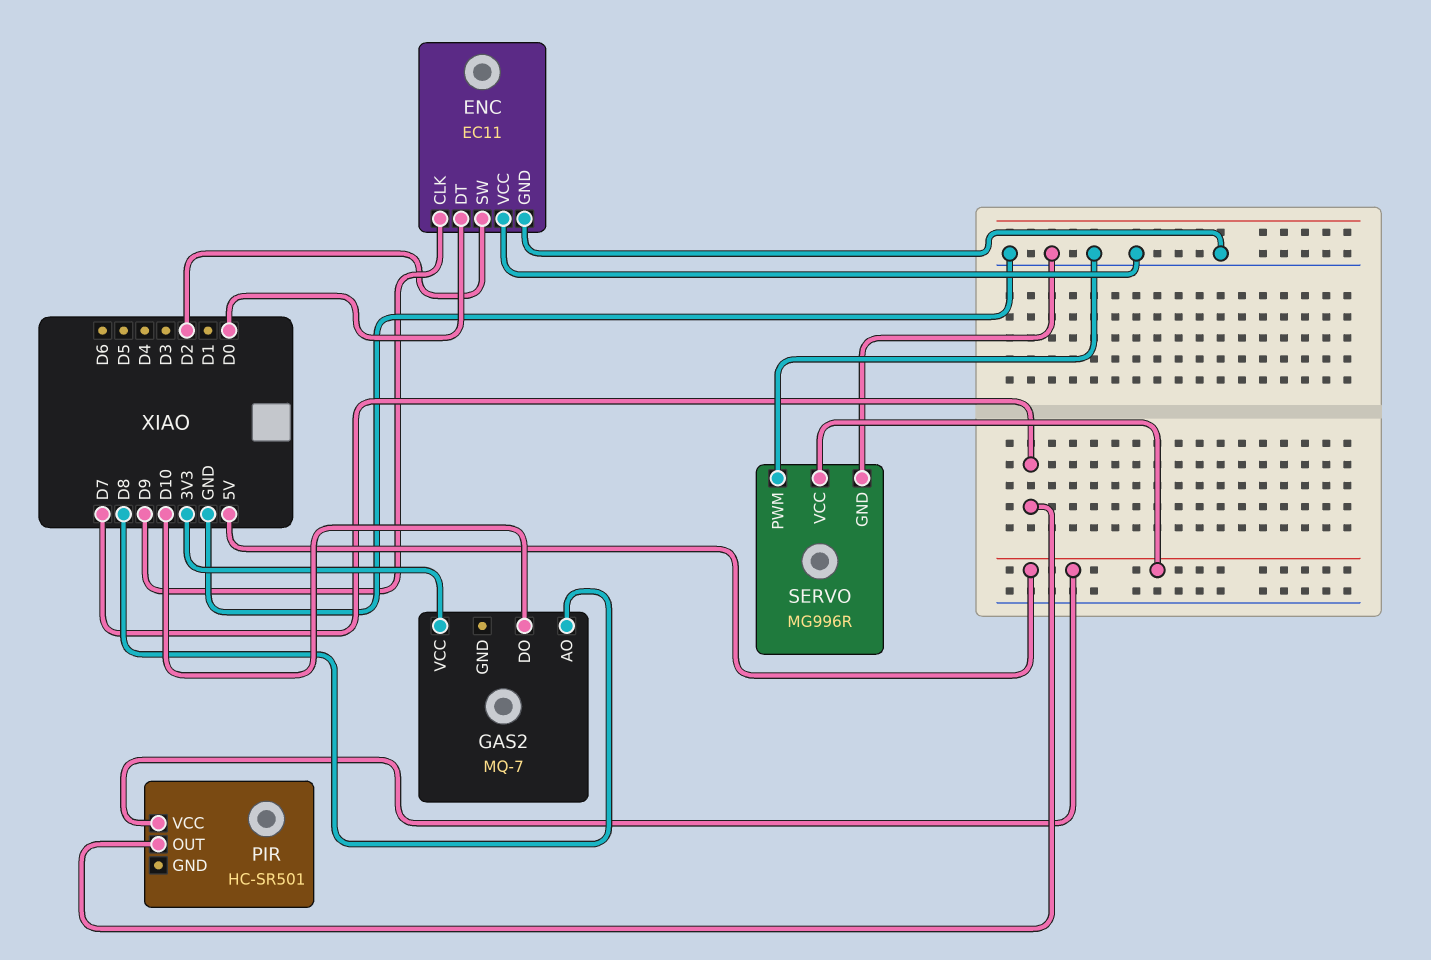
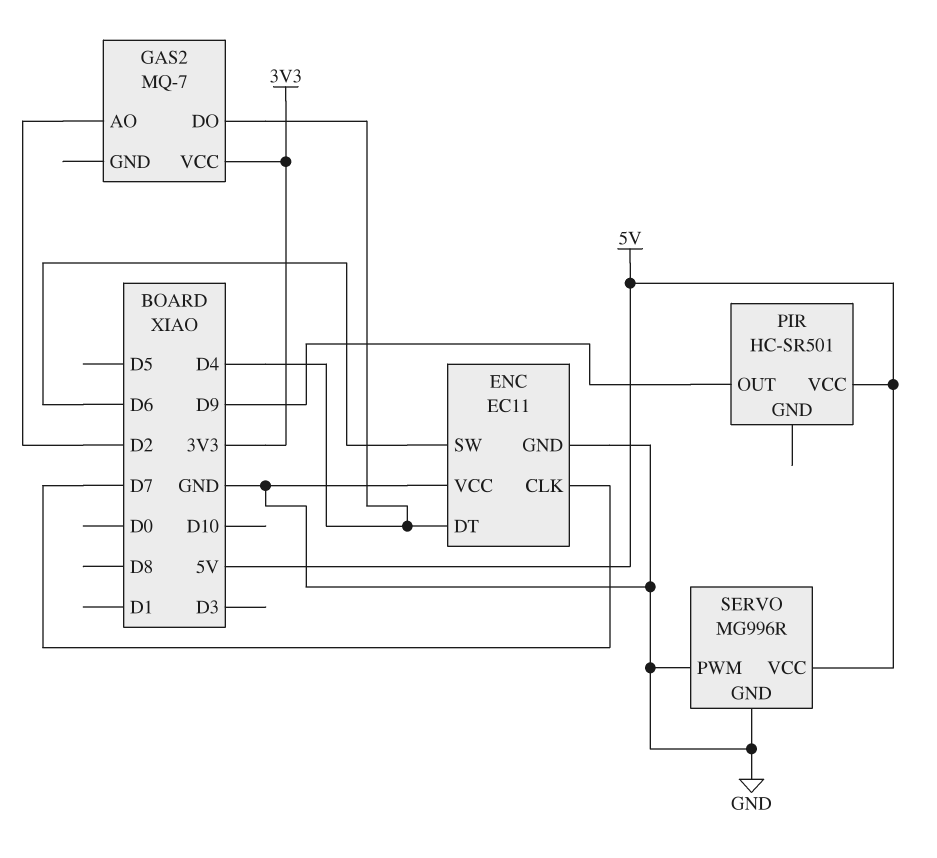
ENC pin CLK: D9 -> D7
ENC pin DT: D0 -> D4
ENC pin SW: D2 -> D6
GAS2 pin AO: D8 -> D2
GAS2 pin DO: D10 -> D4
PIR pin OUT: D7 -> D9

